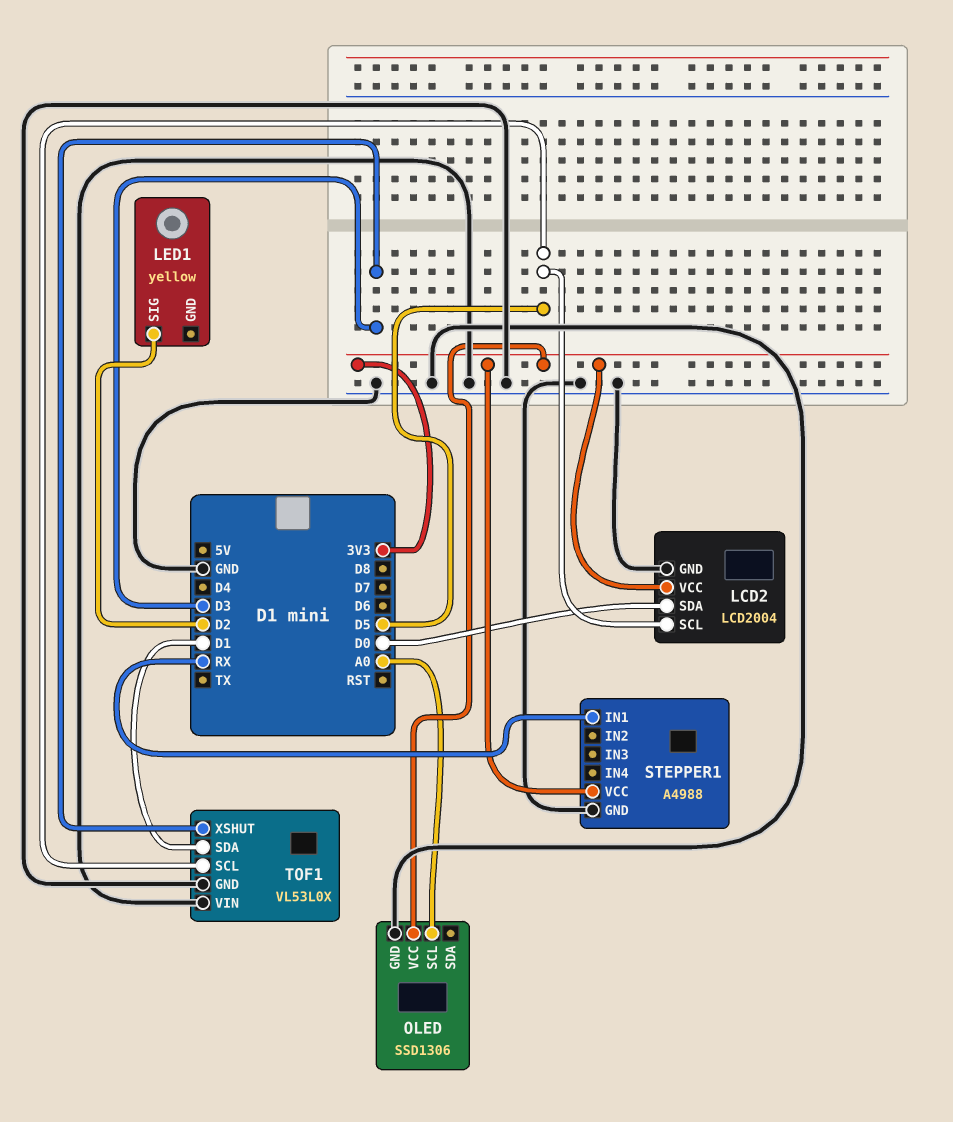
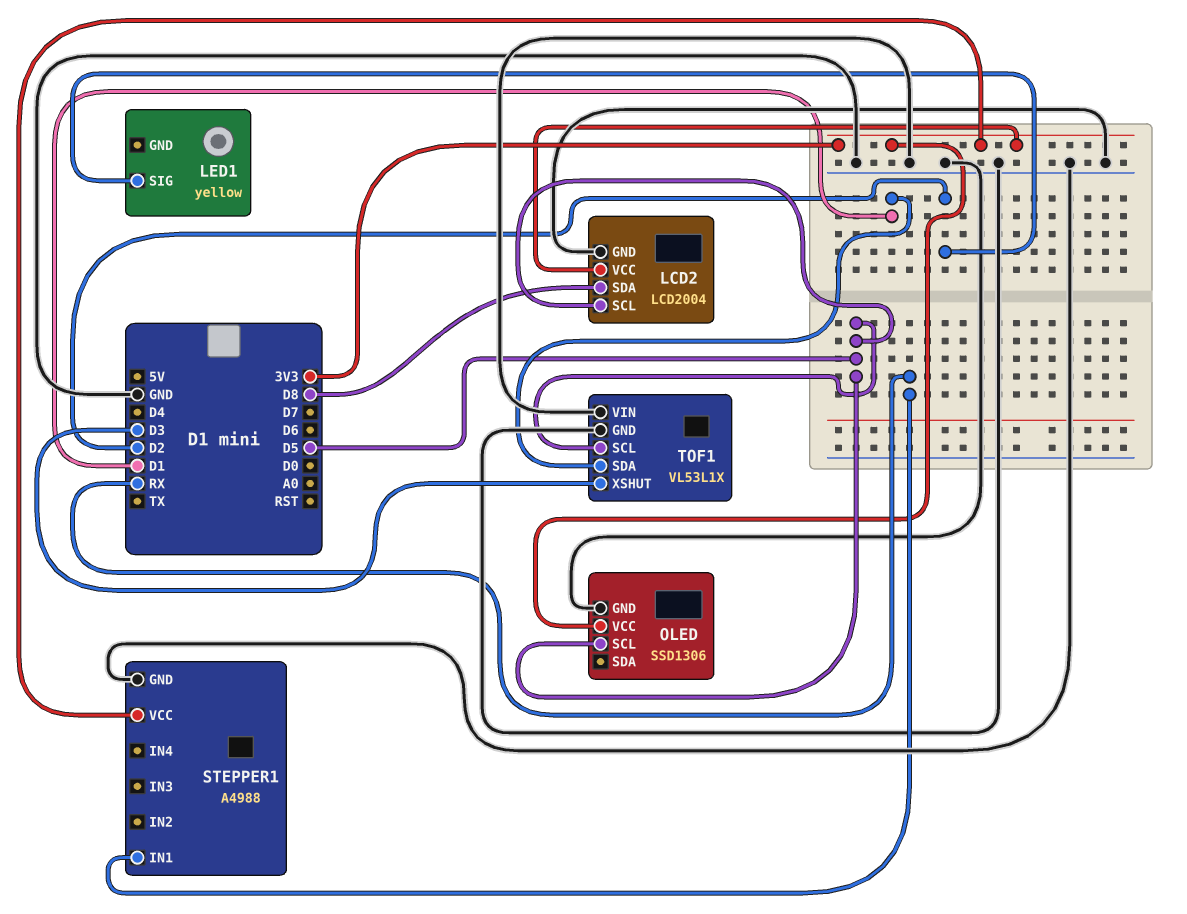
LCD2 pin SDA: D0 -> D8
OLED pin SCL: A0 -> D5
TOF1: VL53L0X -> VL53L1X

